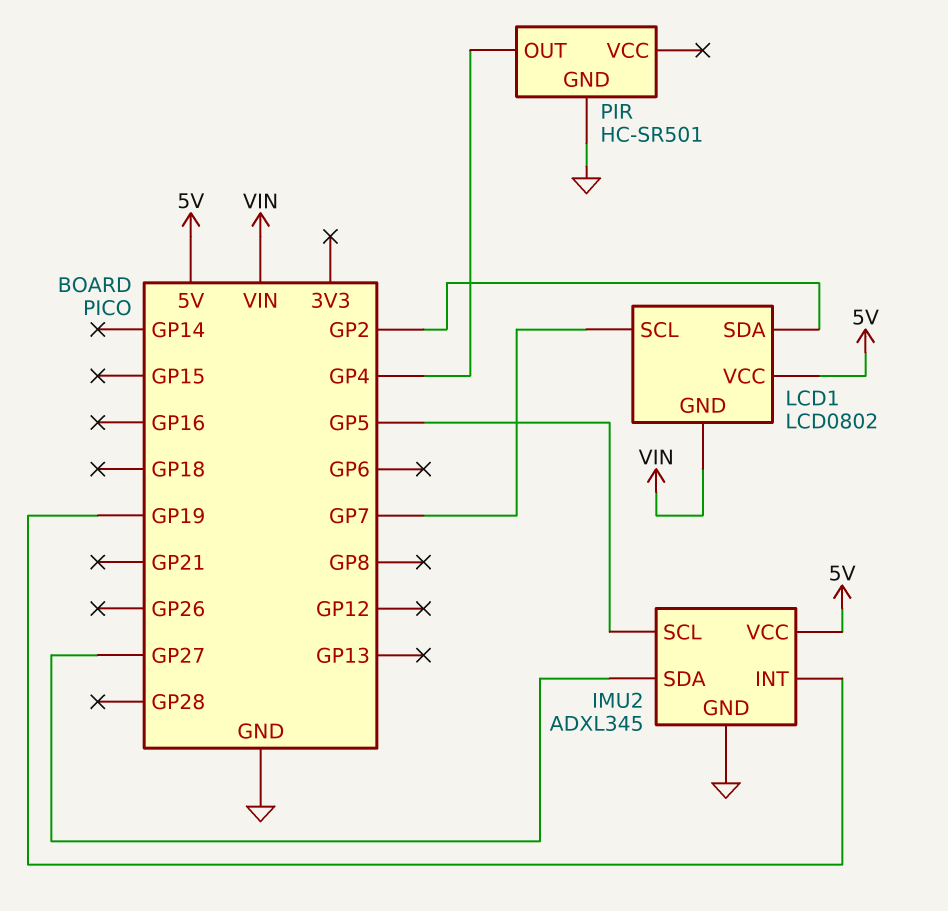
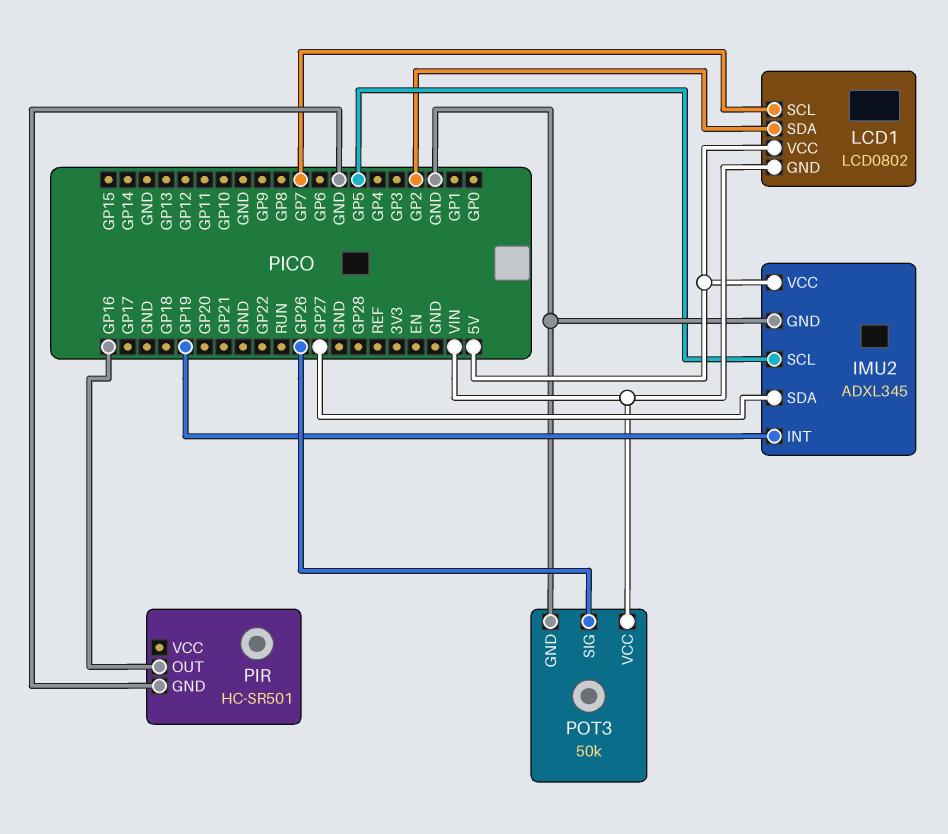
PIR pin OUT: GP4 -> GP16
POT3: none -> 50k
POT3 pin GND: none -> GND
POT3 pin SIG: none -> GP26
POT3 pin VCC: none -> VIN

